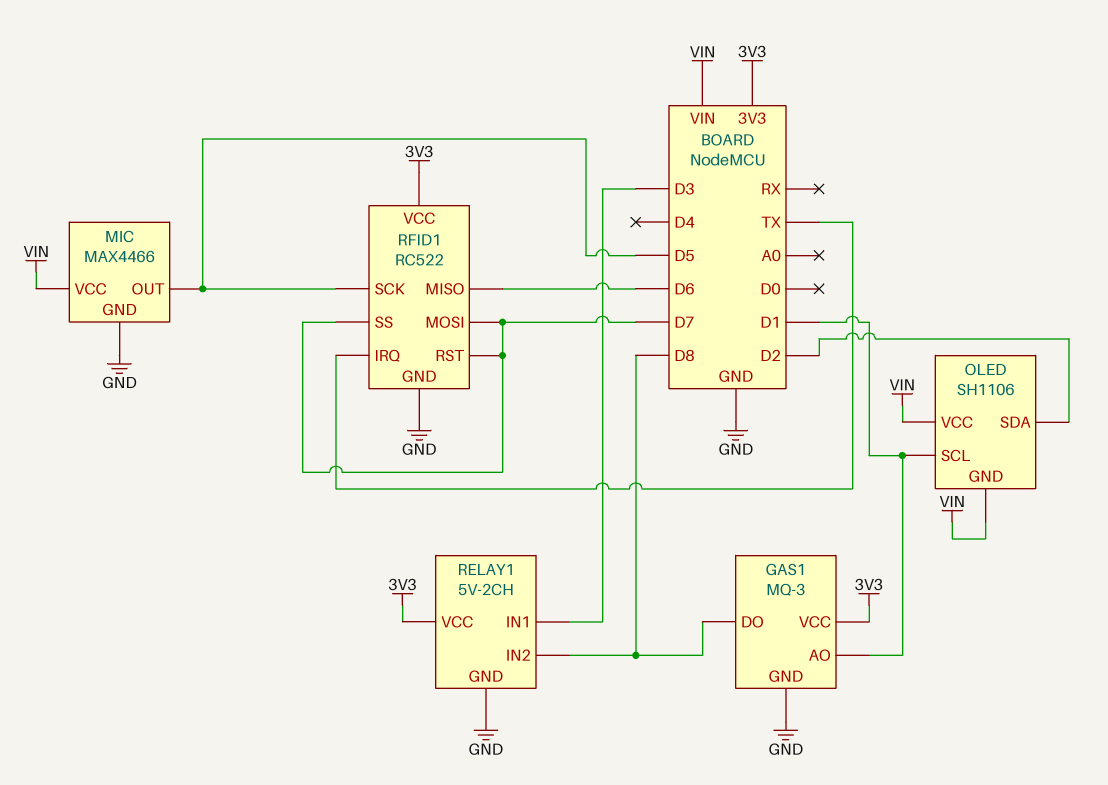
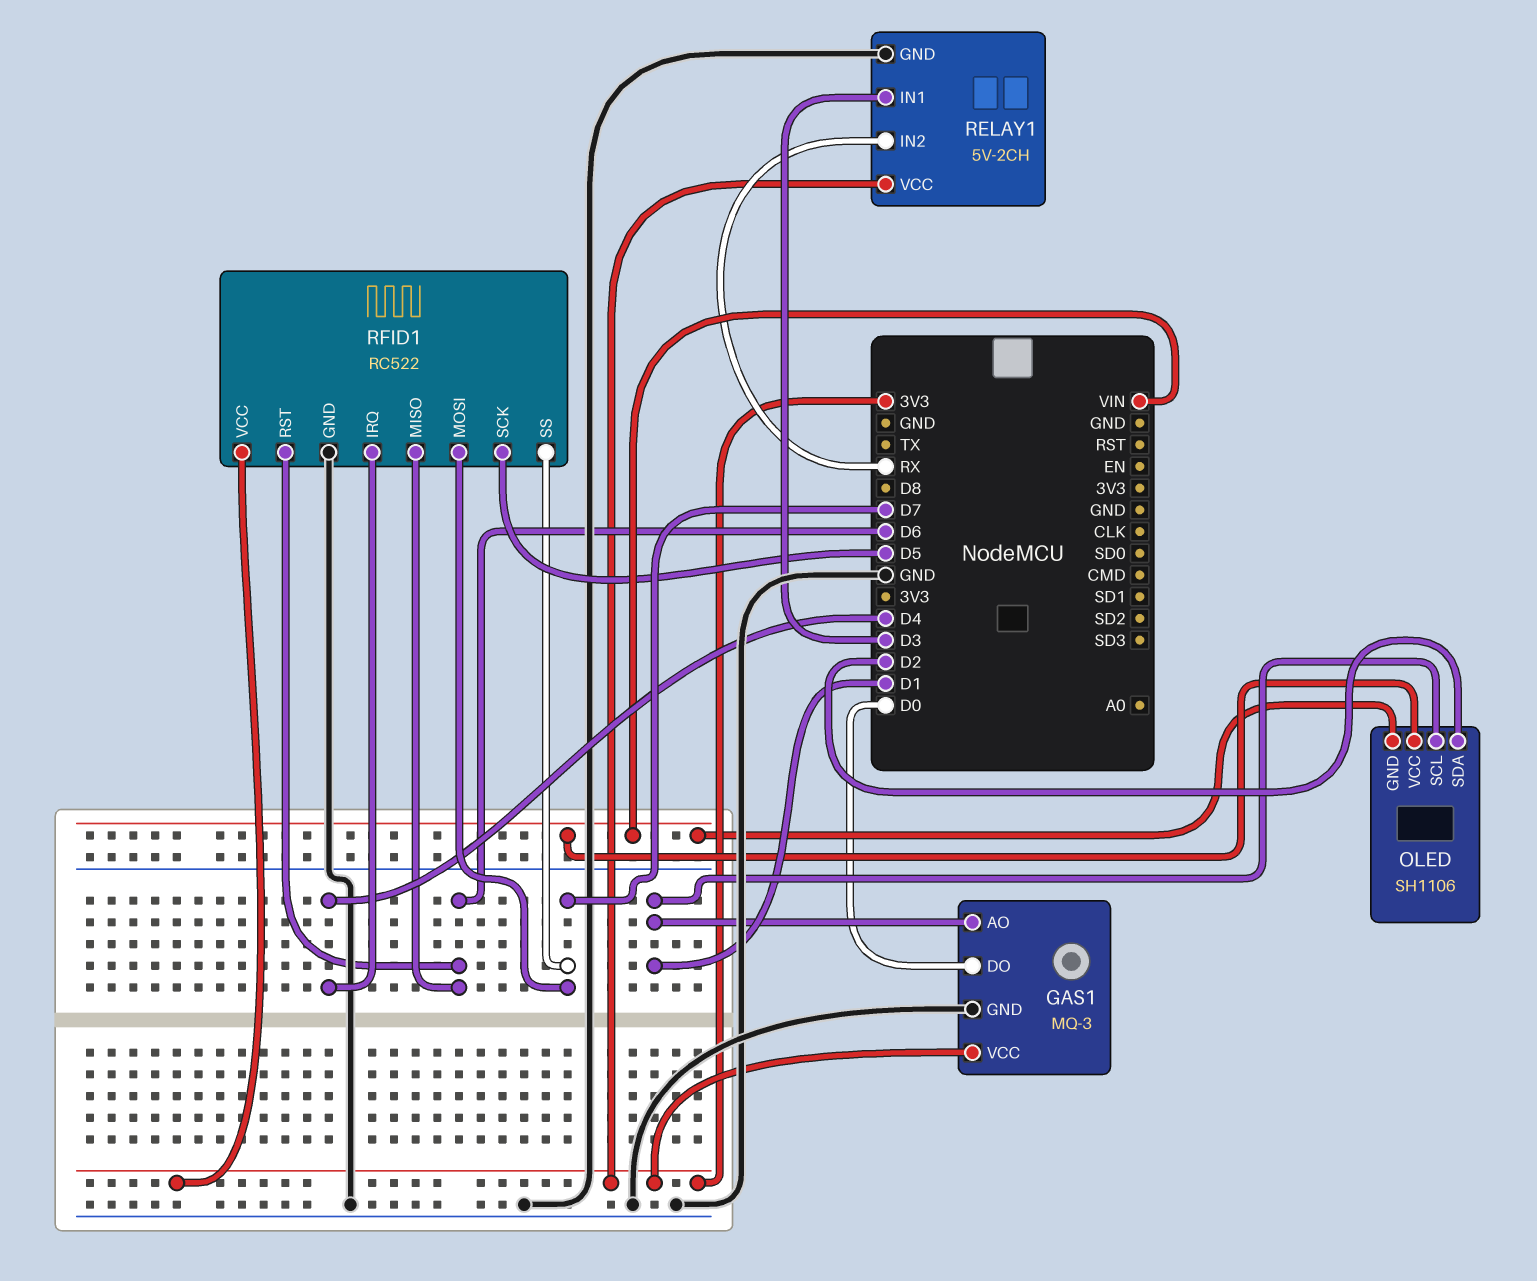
GAS1 pin DO: D8 -> D0
MIC: MAX4466 -> none
MIC pin GND: GND -> none
MIC pin OUT: D5 -> none
MIC pin VCC: VIN -> none
RELAY1 pin IN2: D8 -> RX
RFID1 pin IRQ: TX -> D4
RFID1 pin RST: D7 -> D6

